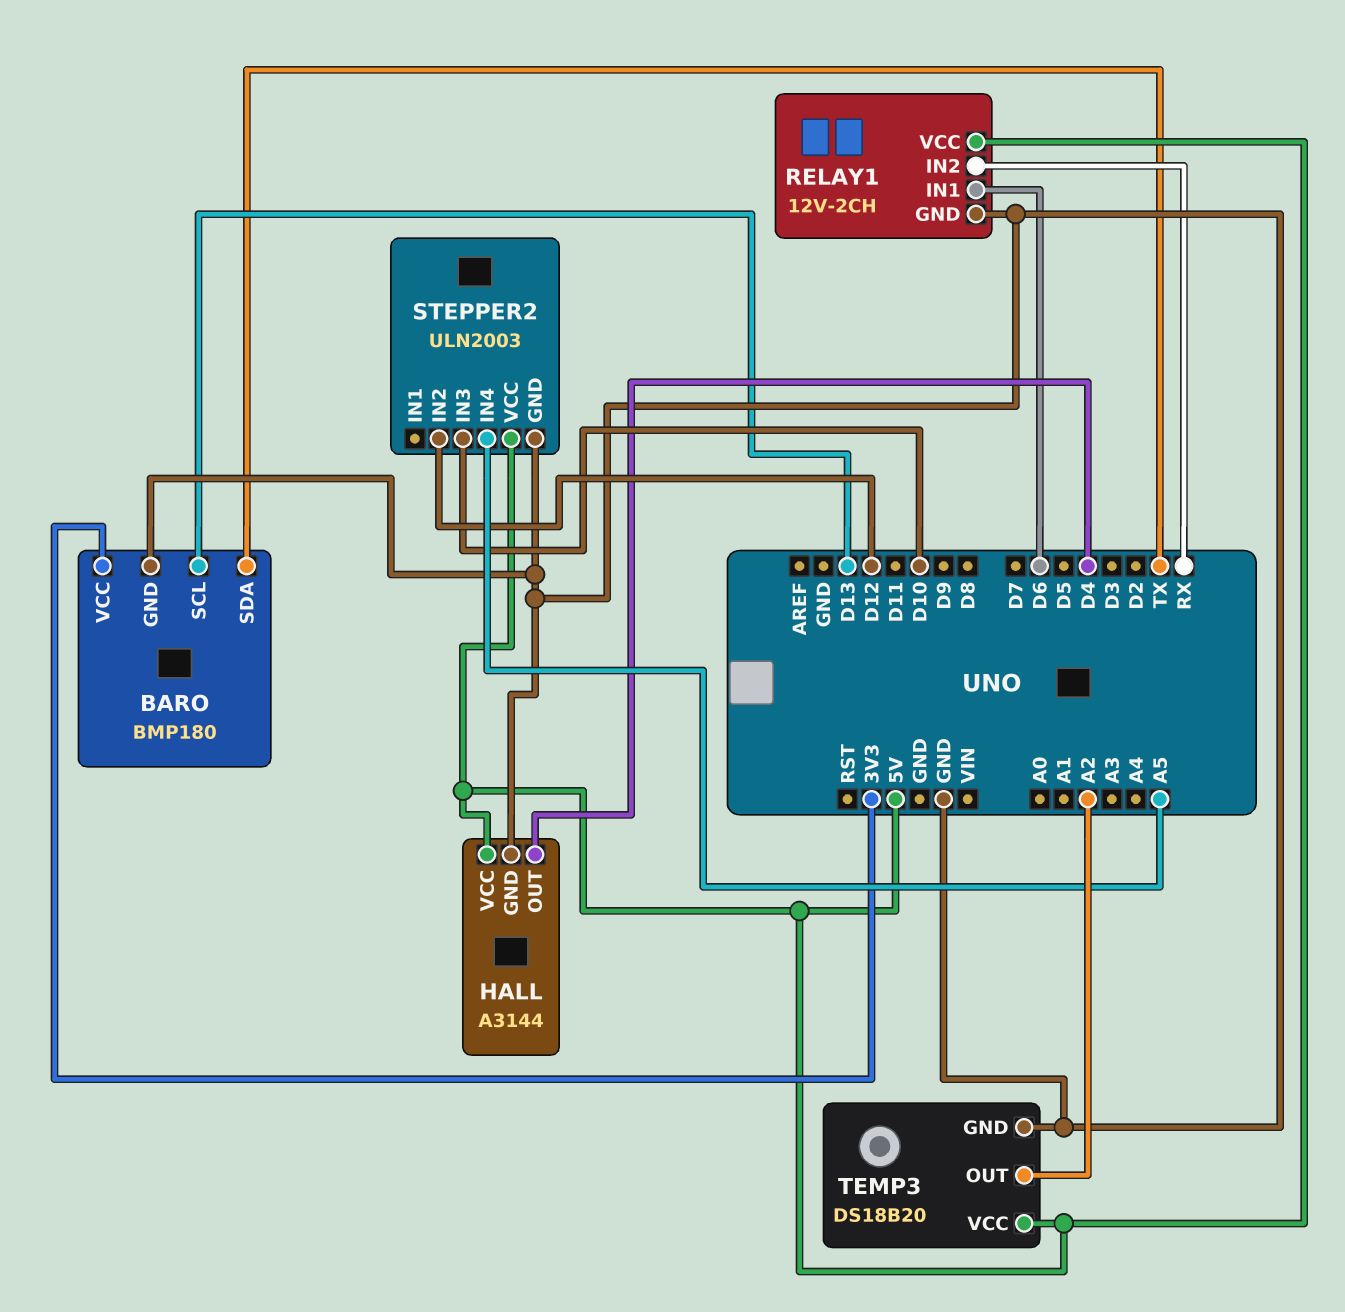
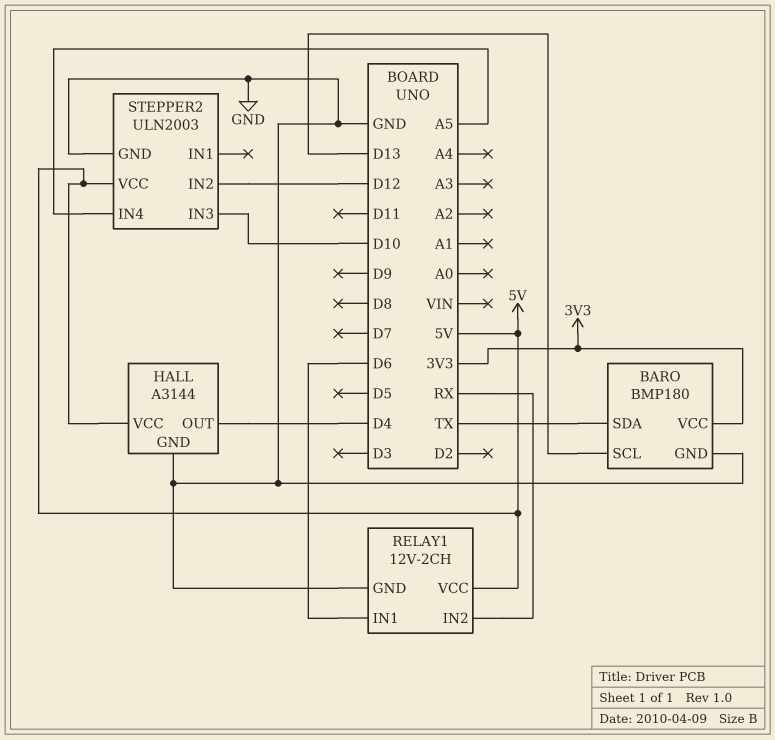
TEMP3: DS18B20 -> none
TEMP3 pin GND: GND -> none
TEMP3 pin OUT: A2 -> none
TEMP3 pin VCC: 5V -> none

